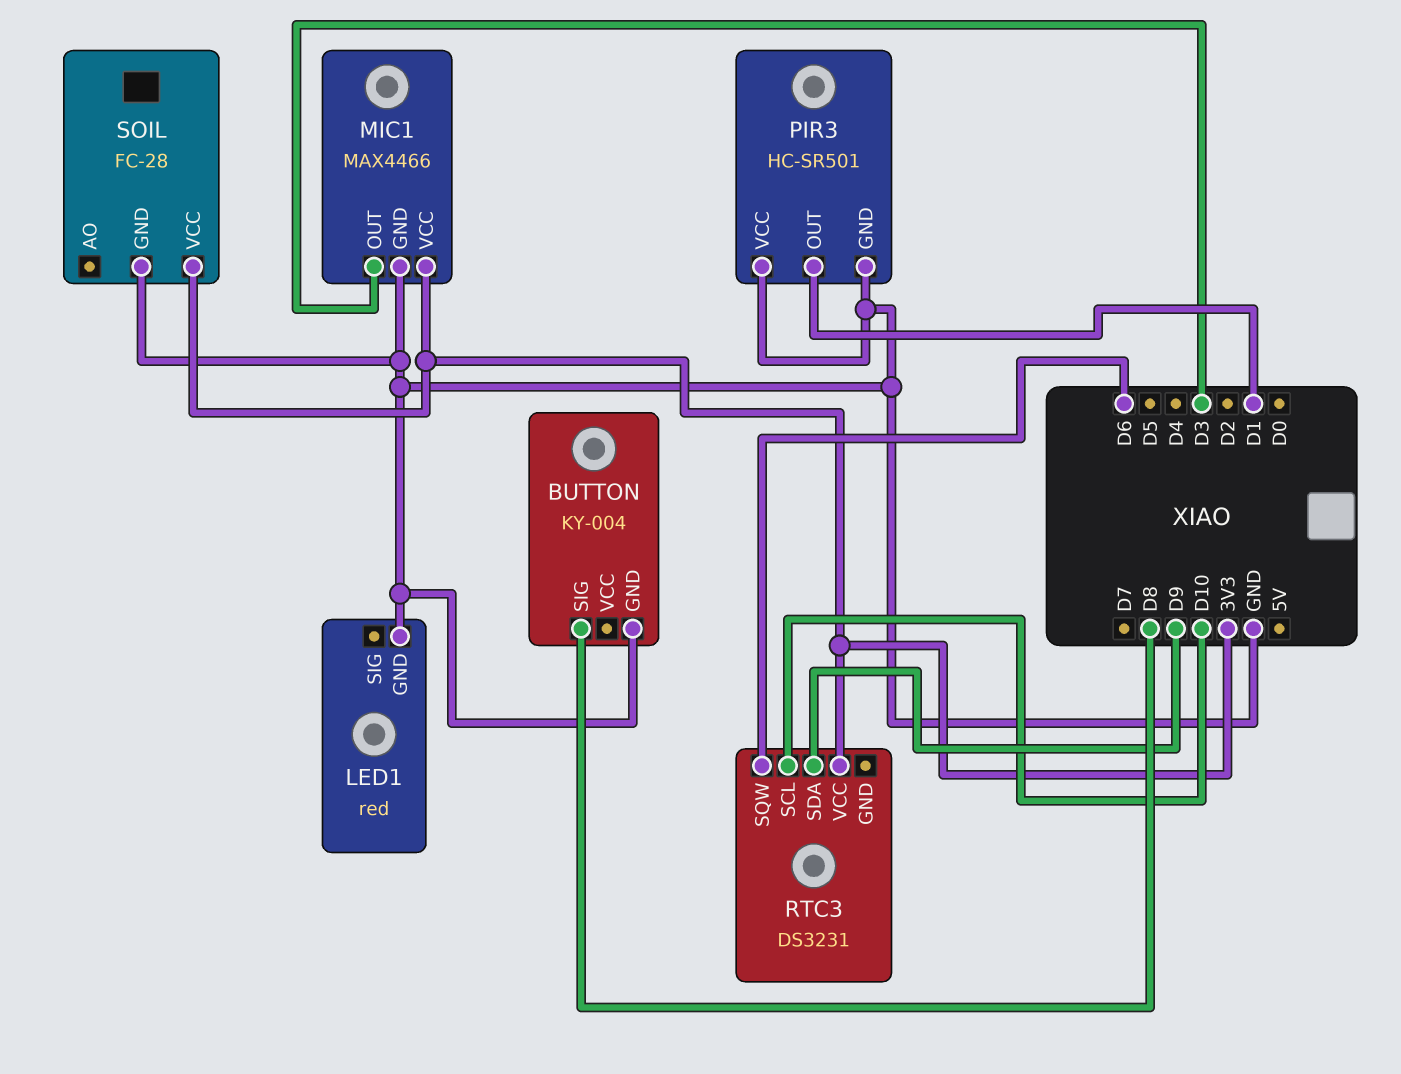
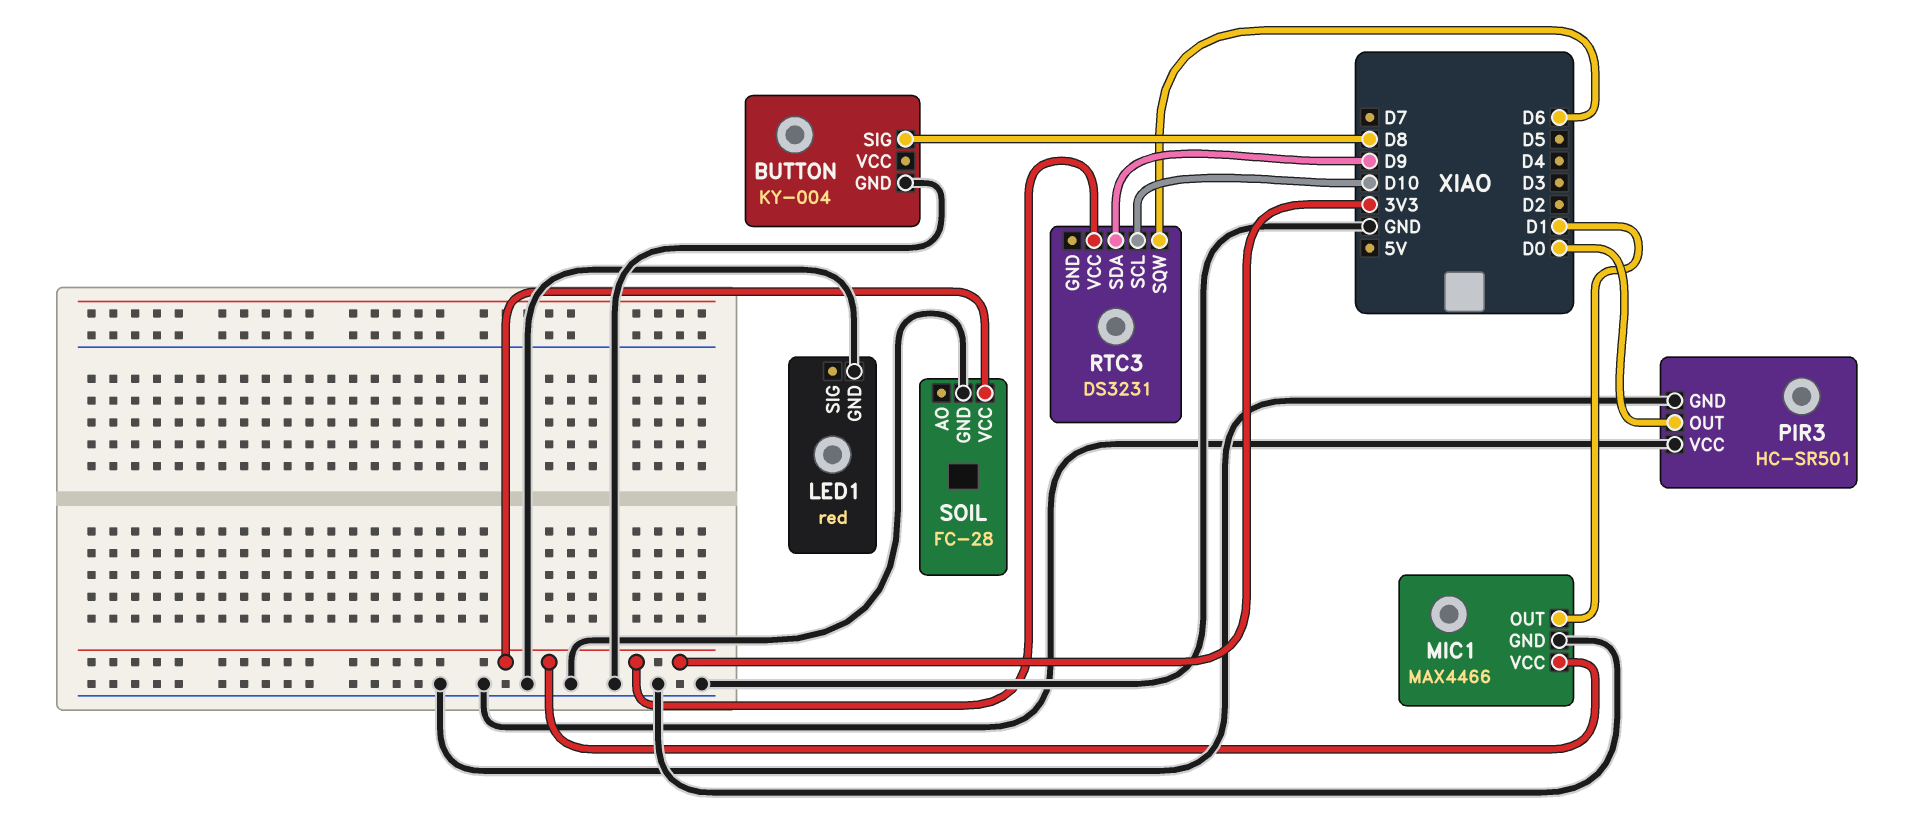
MIC1 pin OUT: D3 -> D1
PIR3 pin OUT: D1 -> D0

